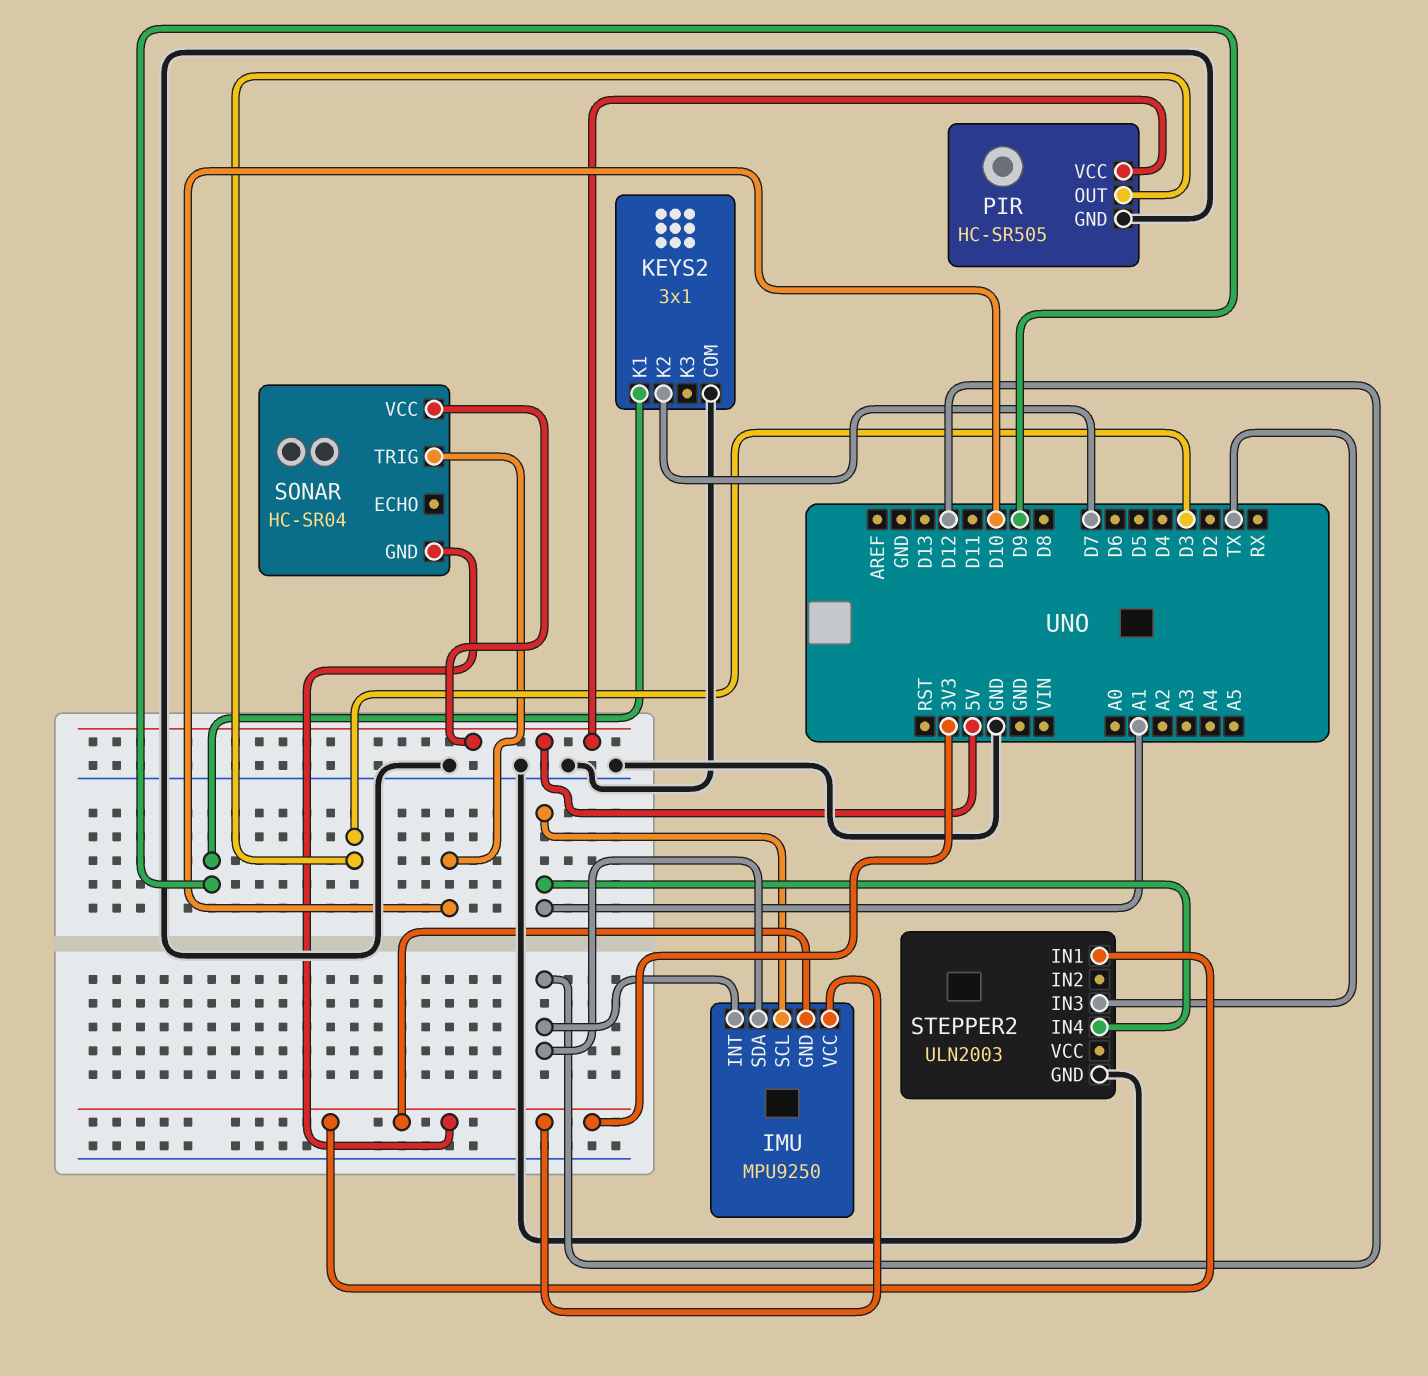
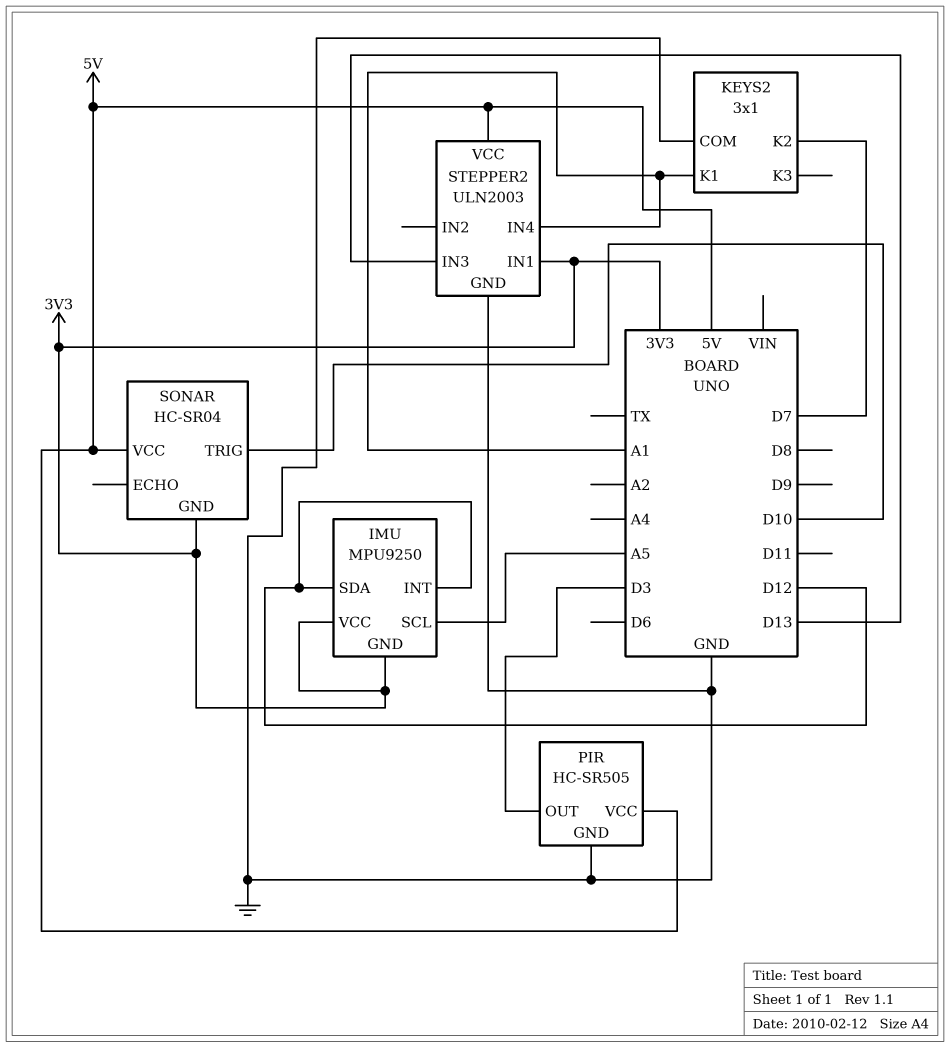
IMU pin SCL: A1 -> A5
KEYS2 pin K1: D9 -> A1
STEPPER2 pin IN3: TX -> D13
STEPPER2 pin VCC: none -> 5V

